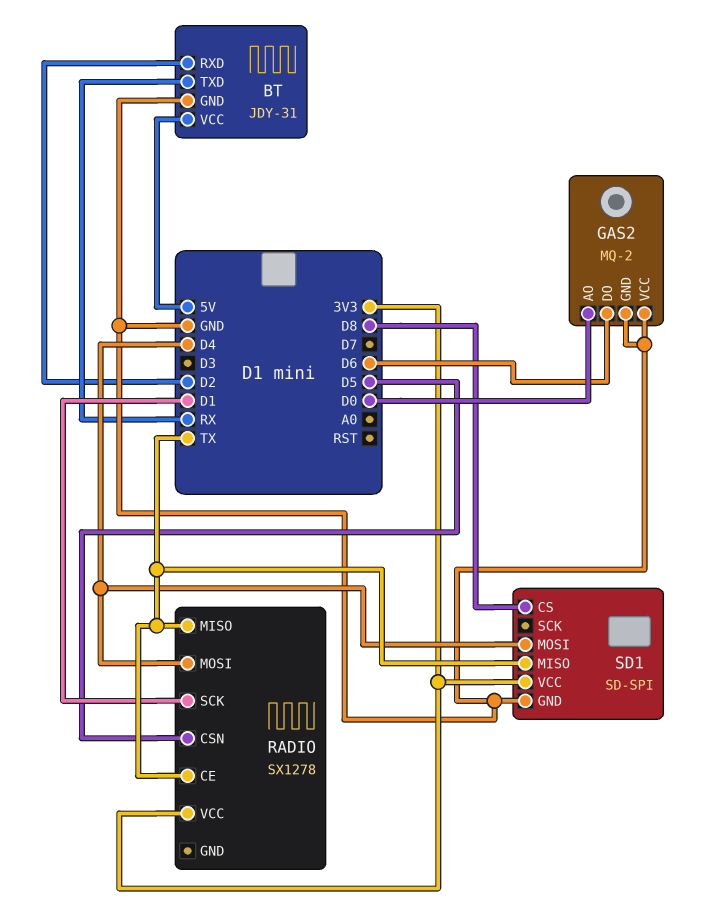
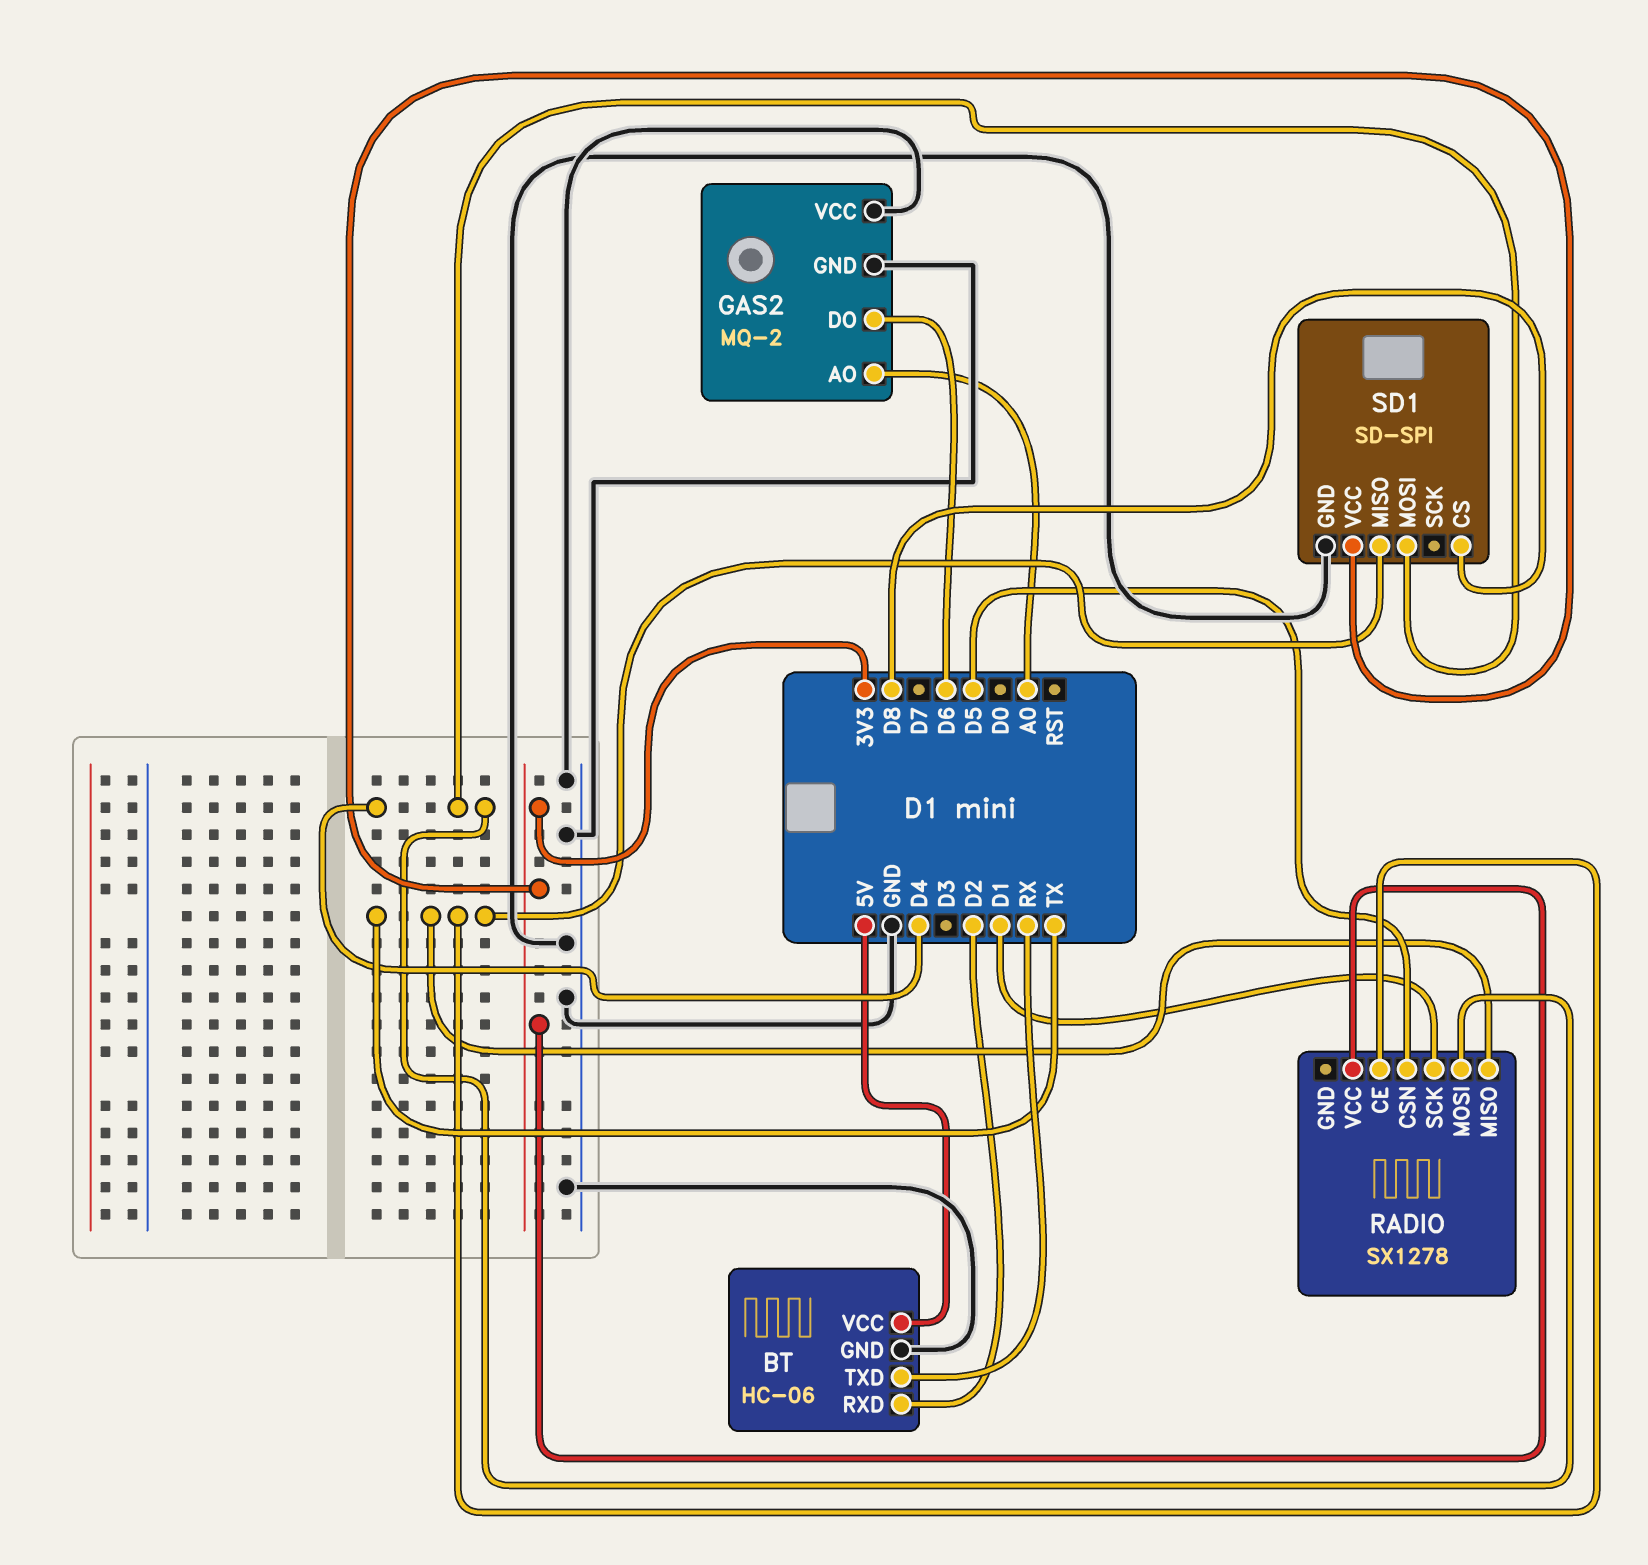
BT: JDY-31 -> HC-06
GAS2 pin AO: D0 -> A0

